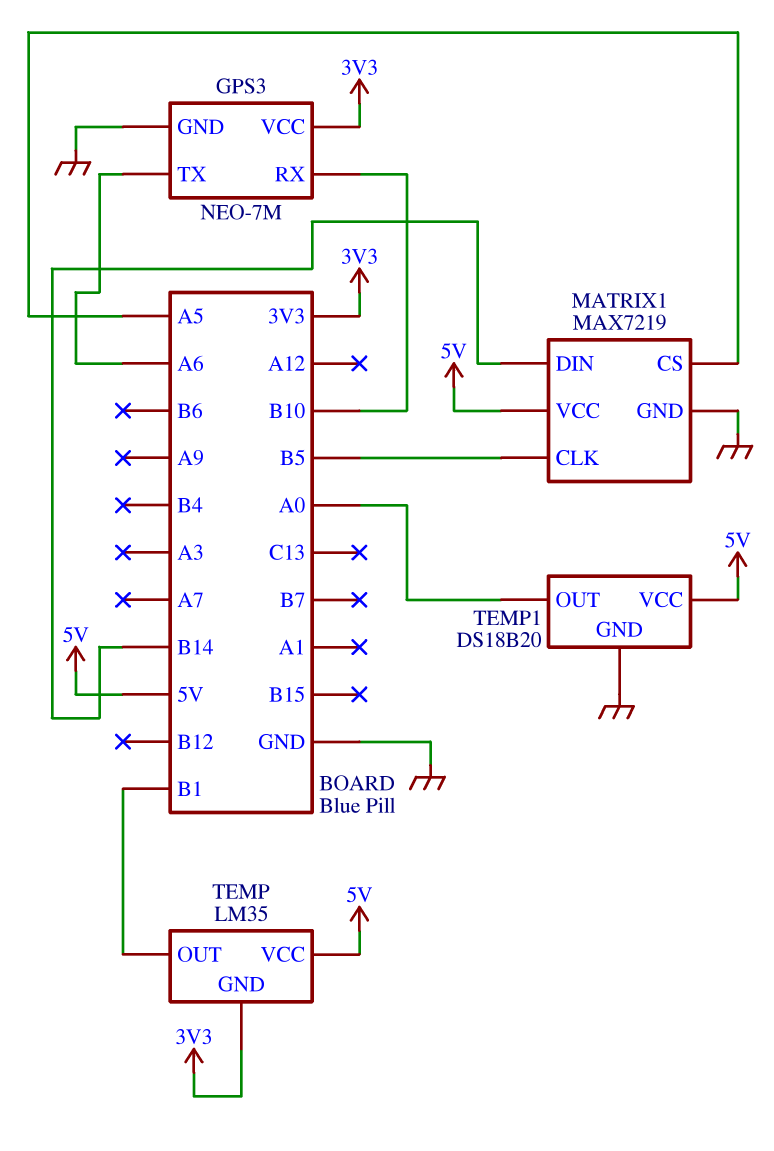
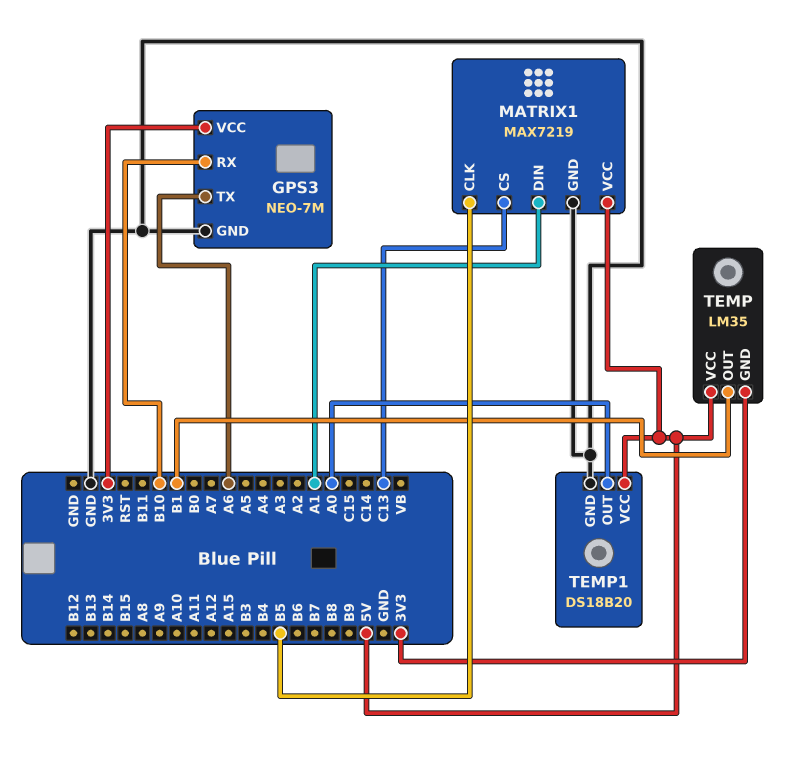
MATRIX1 pin CS: A5 -> C13
MATRIX1 pin DIN: B14 -> A1

